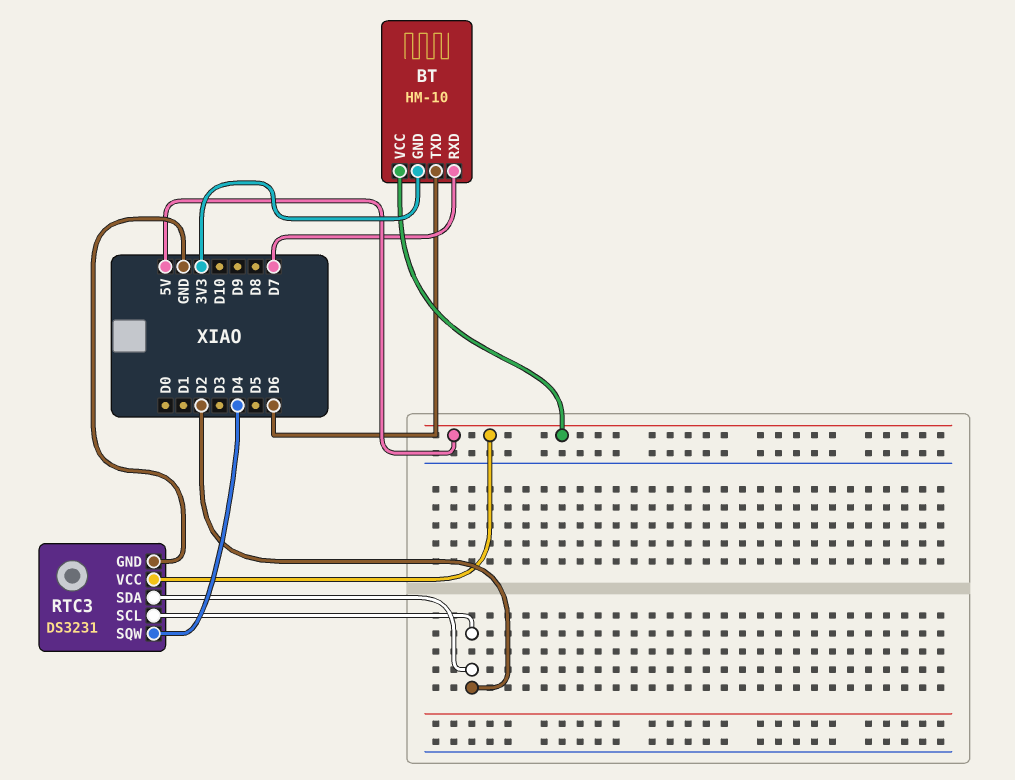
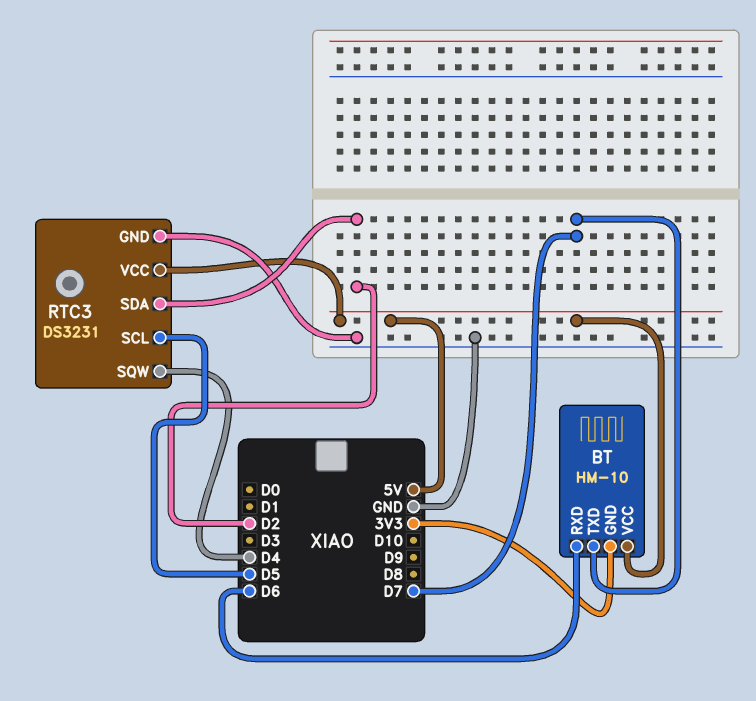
BT pin RXD: D7 -> D6
BT pin TXD: D6 -> D7
RTC3 pin SCL: D2 -> D5

